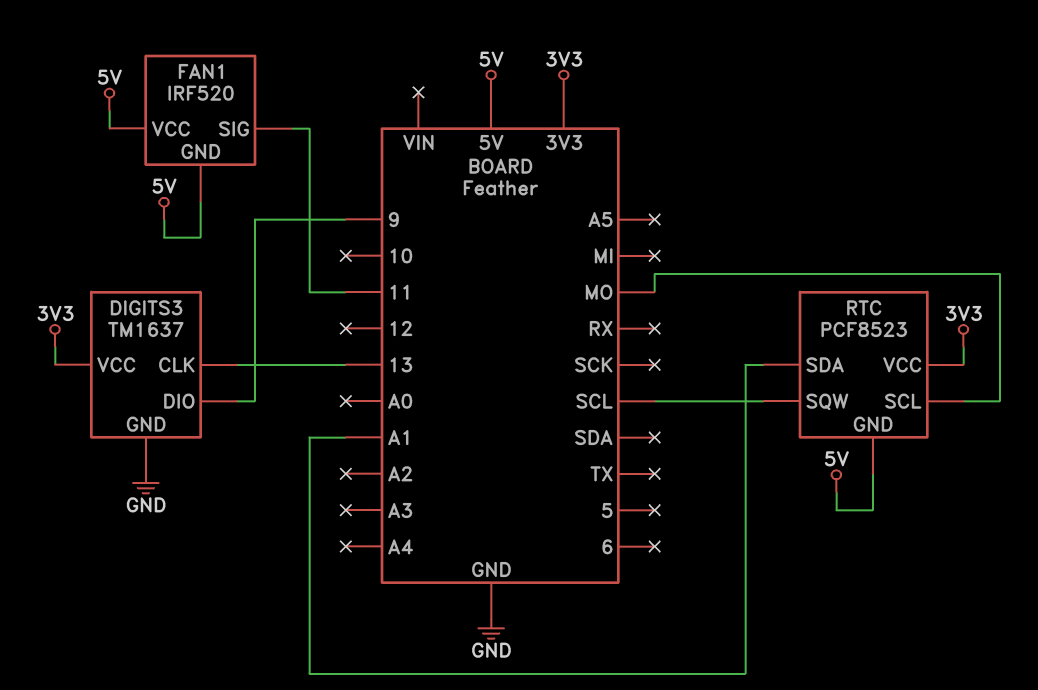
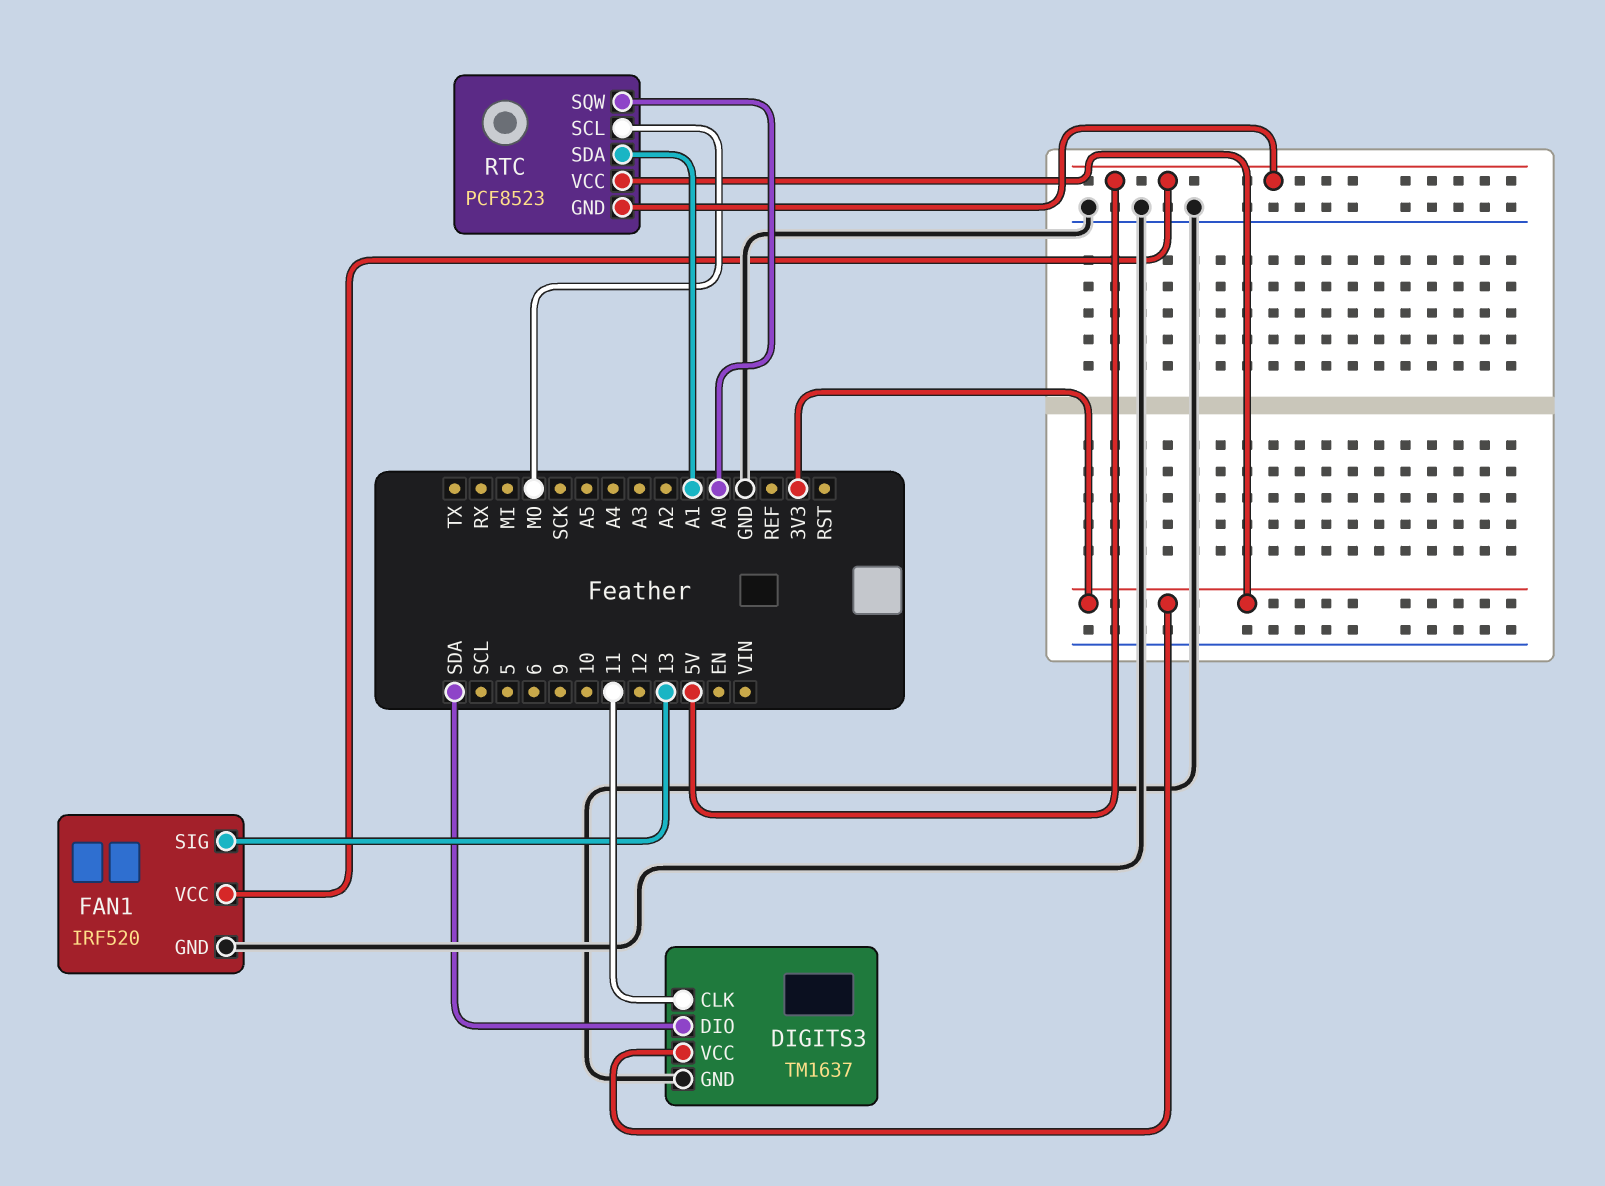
DIGITS3 pin CLK: 13 -> 11
DIGITS3 pin DIO: 9 -> SDA
FAN1 pin GND: 5V -> GND
FAN1 pin SIG: 11 -> 13
RTC pin SQW: SCL -> A0

